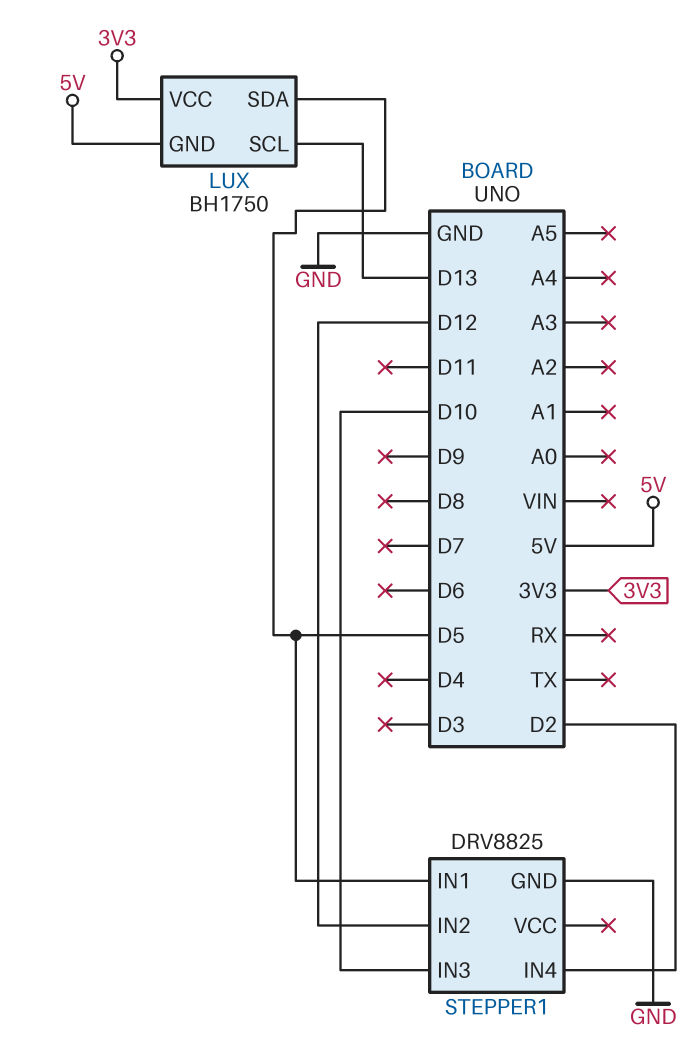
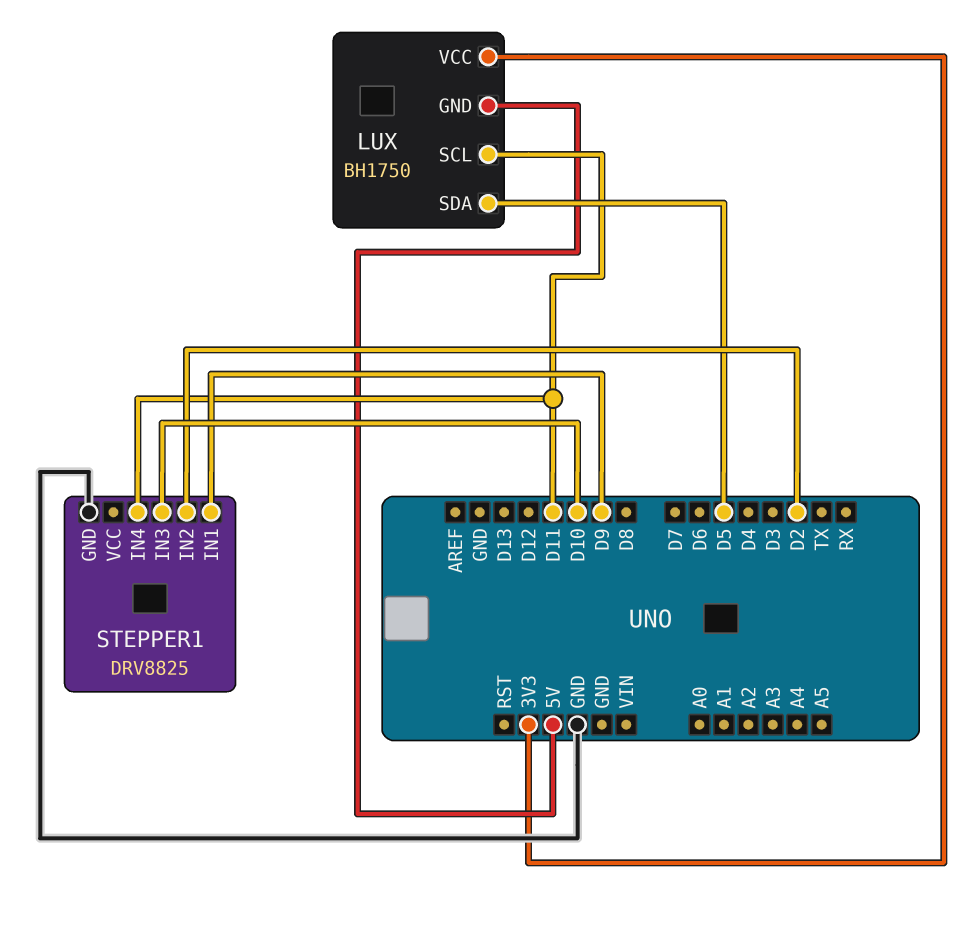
LUX pin SCL: D13 -> D11
STEPPER1 pin IN1: D5 -> D9
STEPPER1 pin IN2: D12 -> D2
STEPPER1 pin IN4: D2 -> D11

